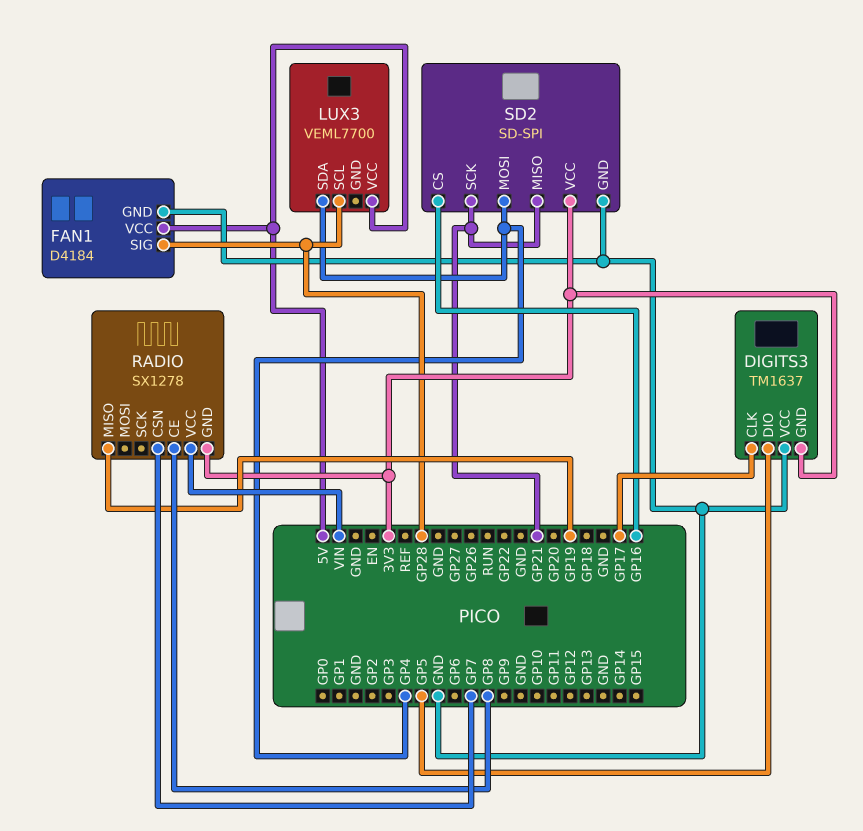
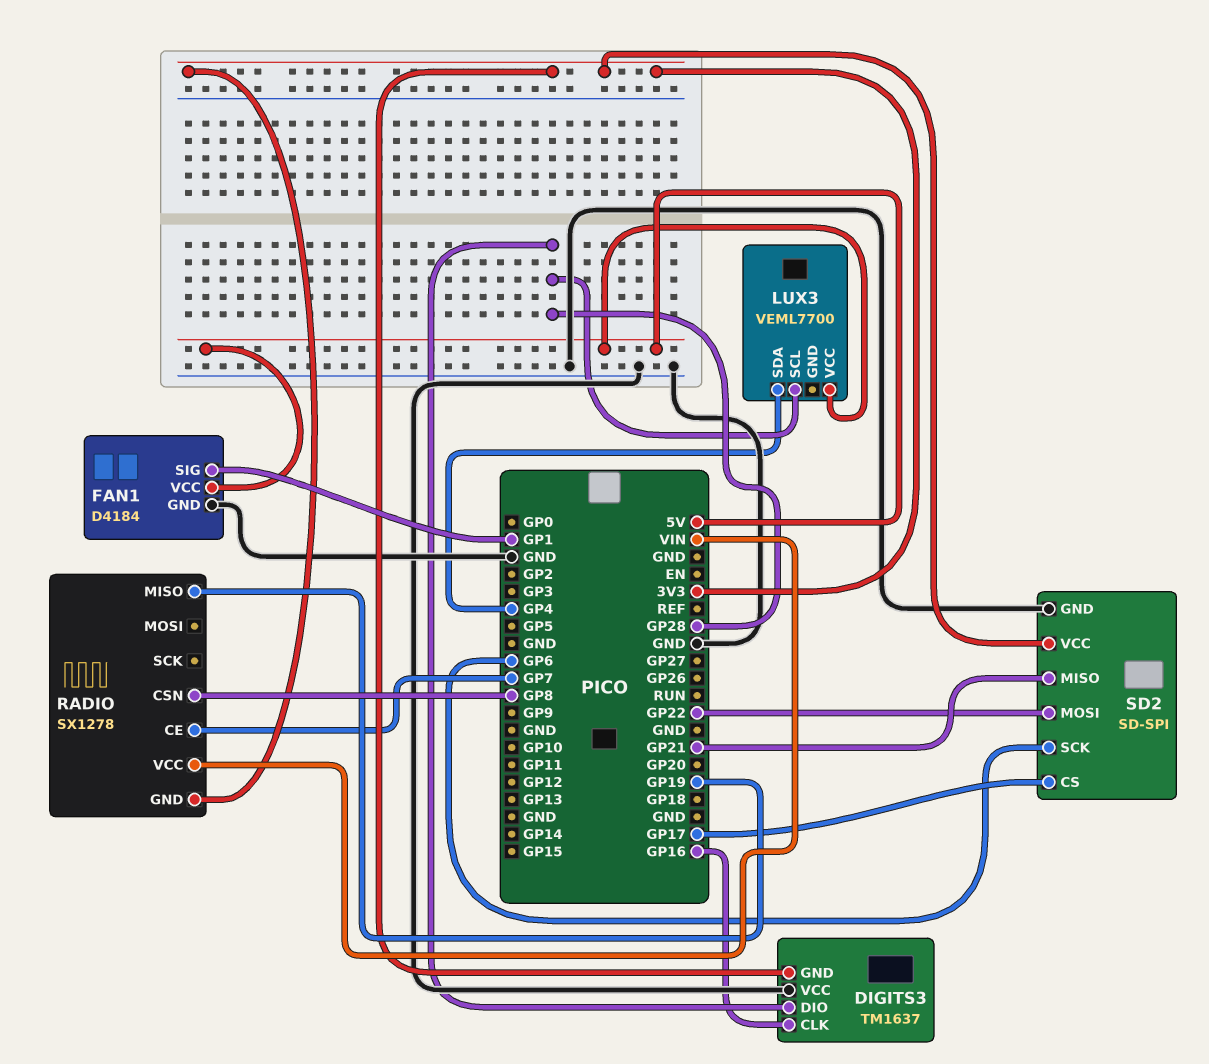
DIGITS3 pin CLK: GP17 -> GP16
DIGITS3 pin DIO: GP5 -> GP28
FAN1 pin SIG: GP28 -> GP1
RADIO pin CE: GP8 -> GP7
RADIO pin CSN: GP7 -> GP8
SD2 pin CS: GP16 -> GP17
SD2 pin MOSI: GP4 -> GP22
SD2 pin SCK: GP21 -> GP6

